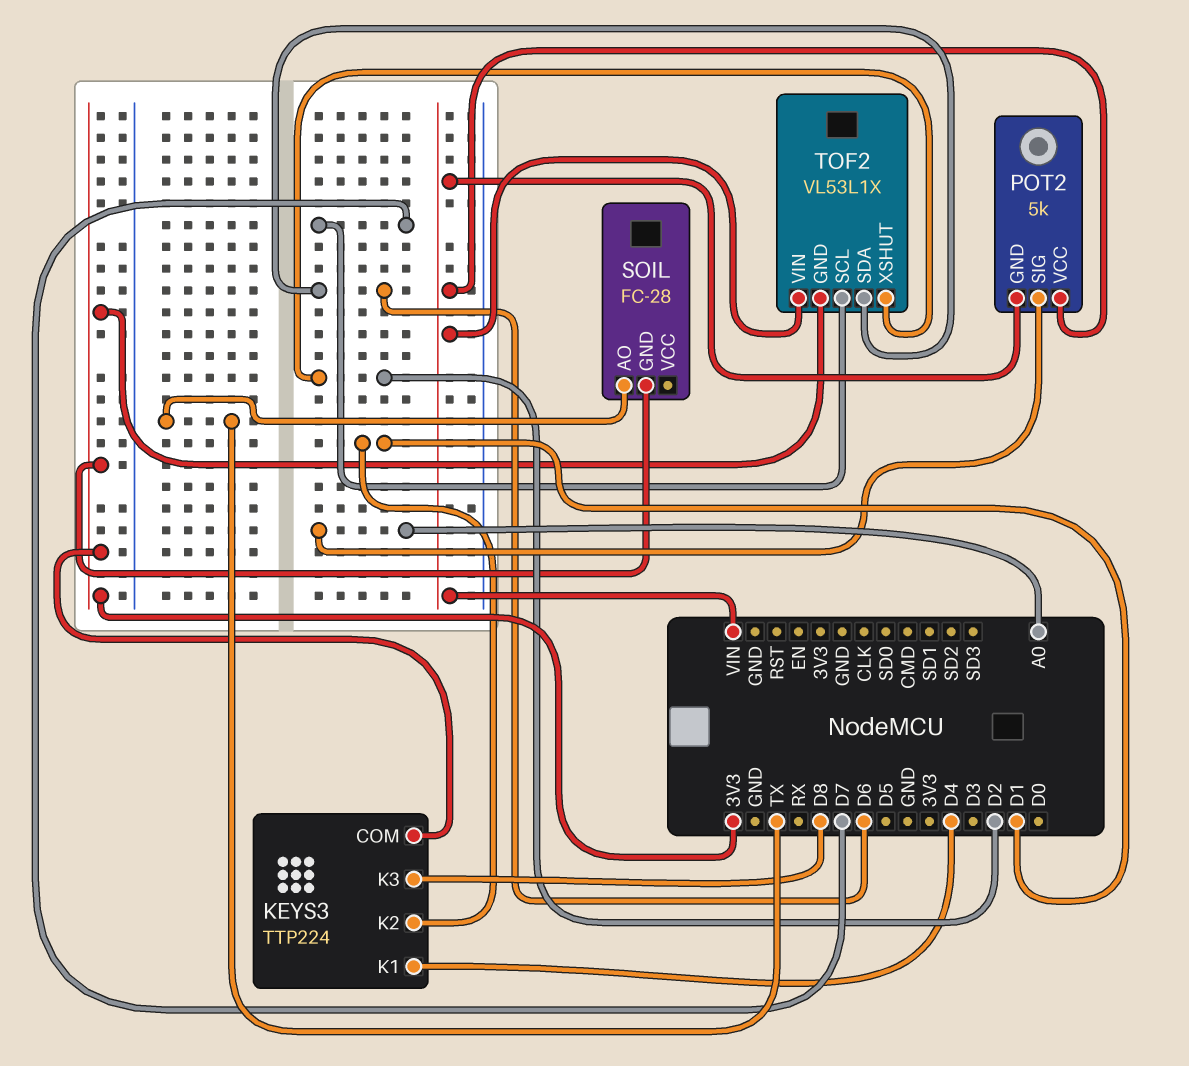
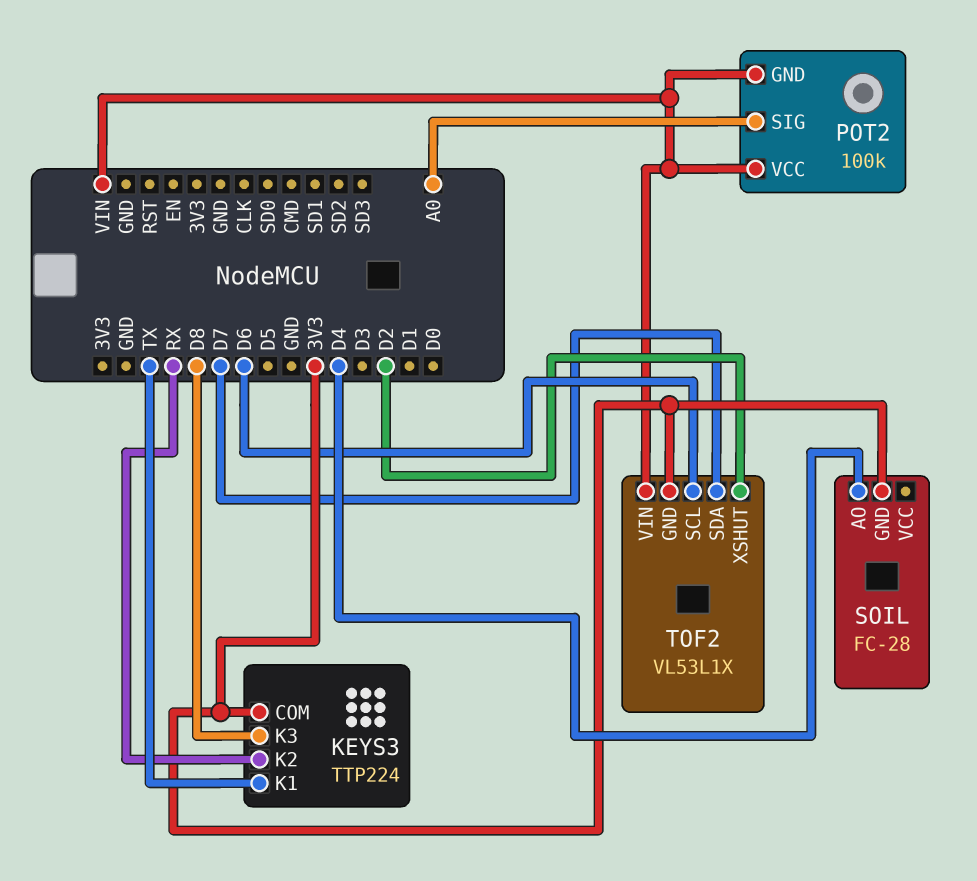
KEYS3 pin K1: D4 -> TX
KEYS3 pin K2: D1 -> RX
POT2: 5k -> 100k
SOIL pin AO: TX -> D4
TOF2 pin SCL: D7 -> D6
TOF2 pin SDA: D6 -> D7

